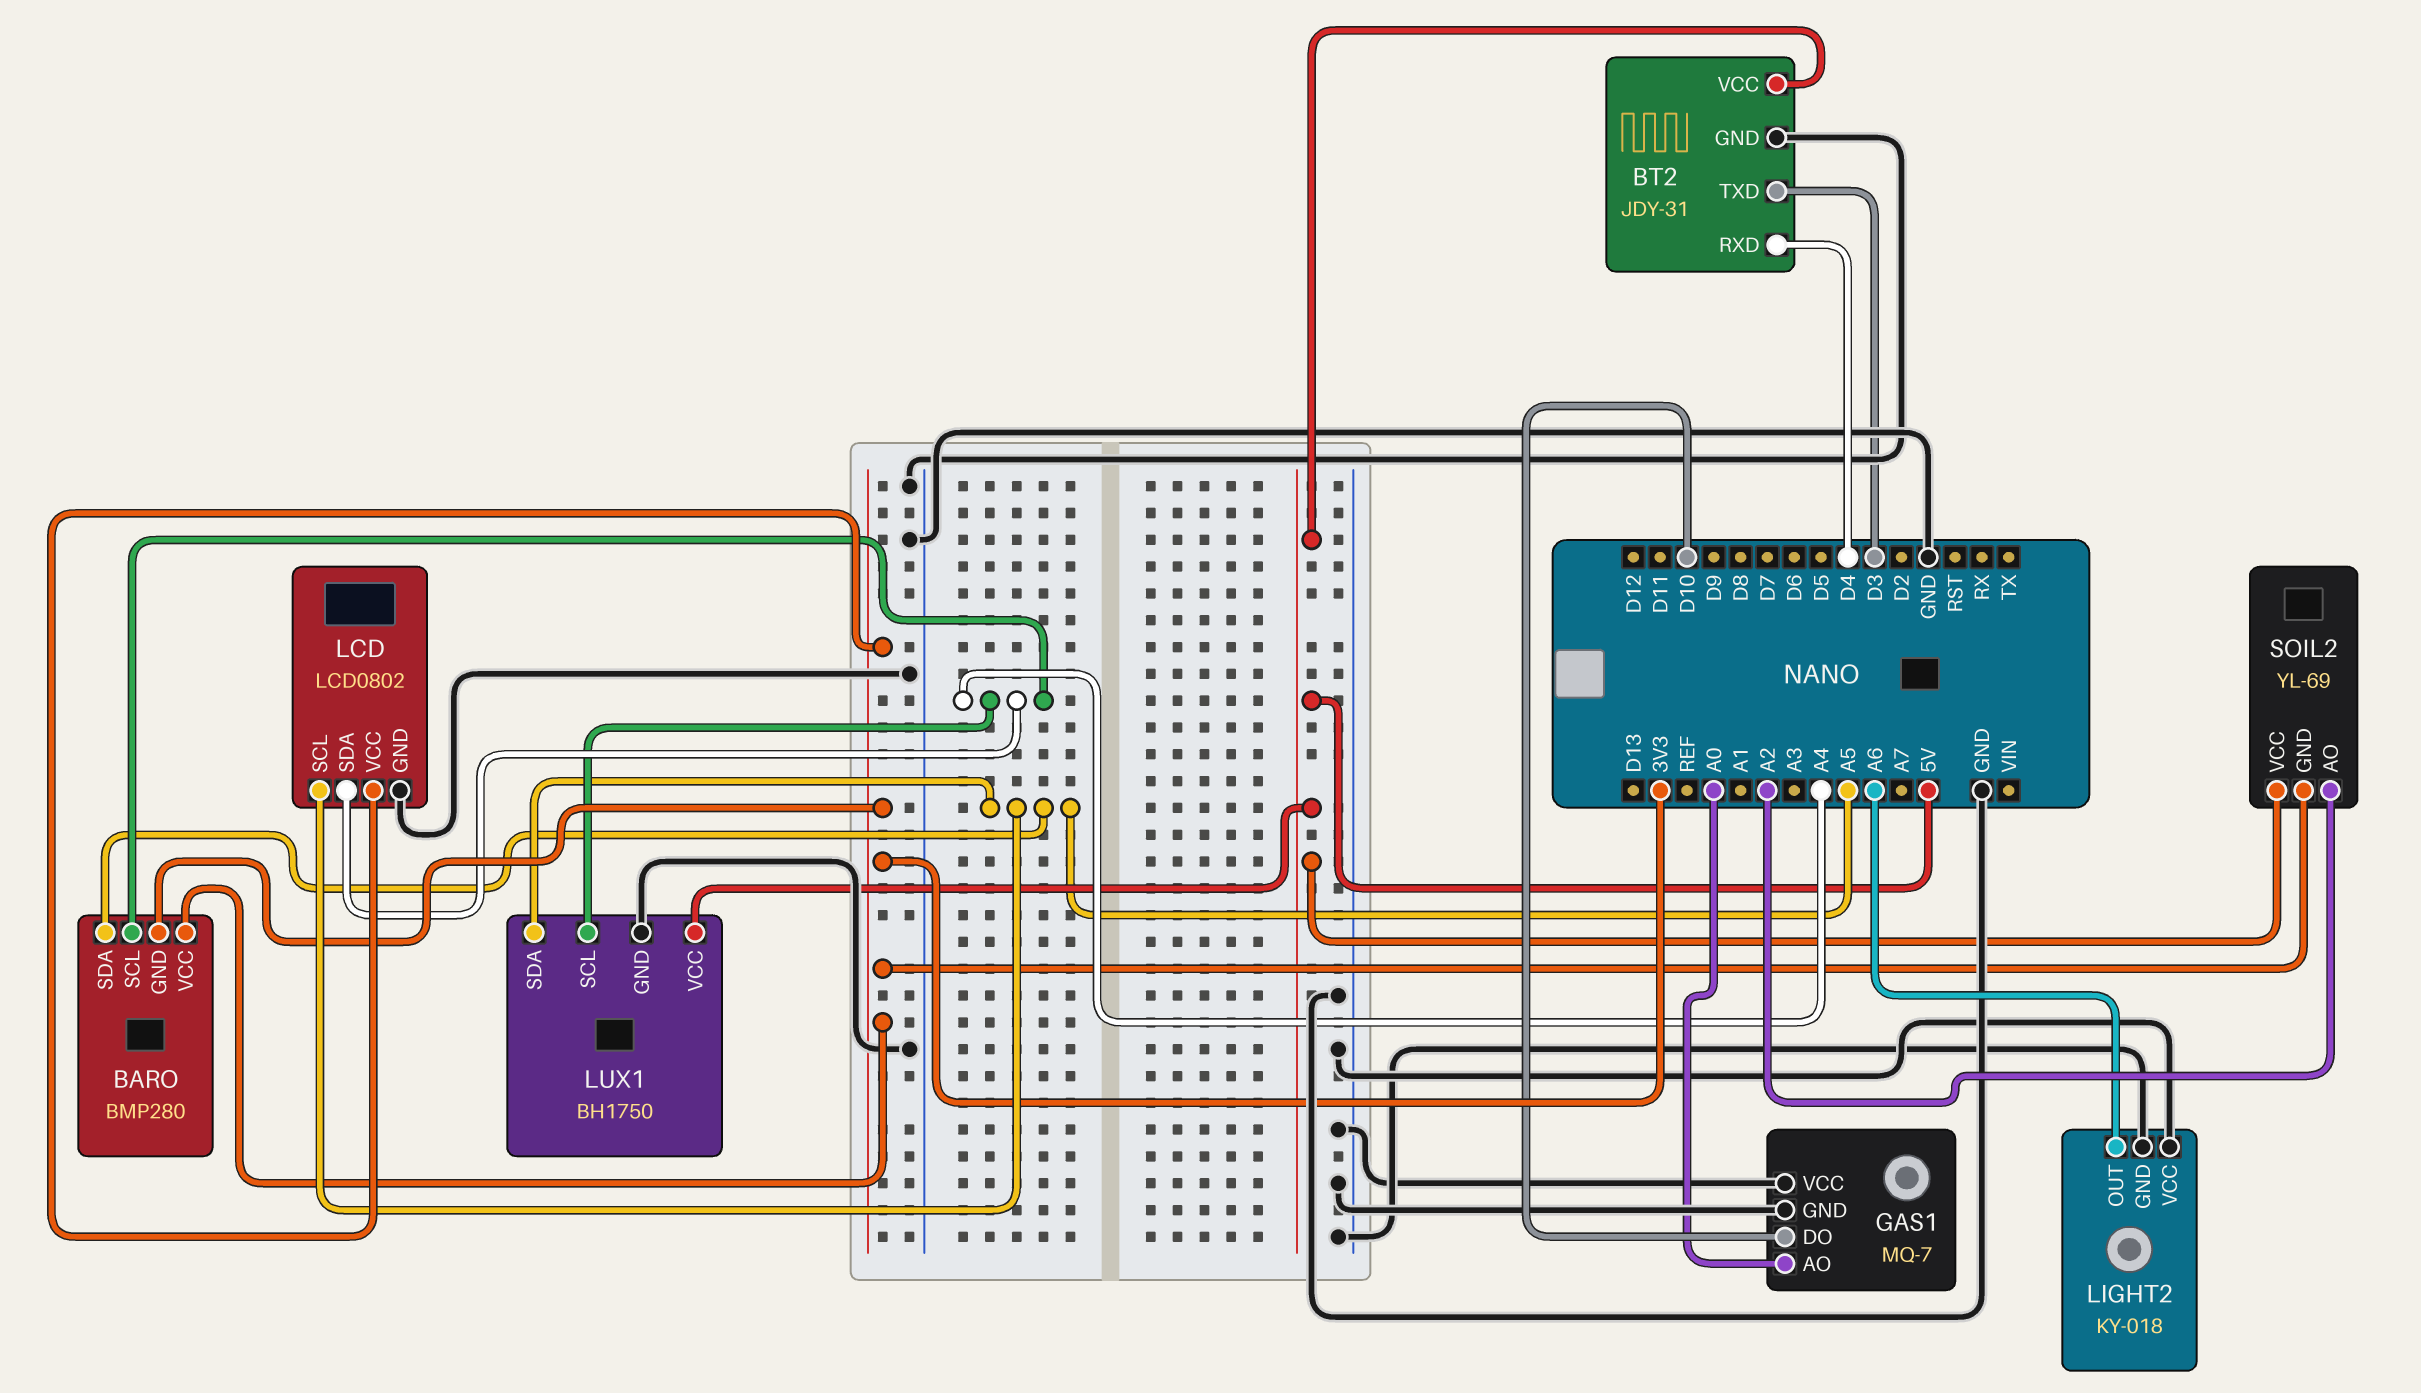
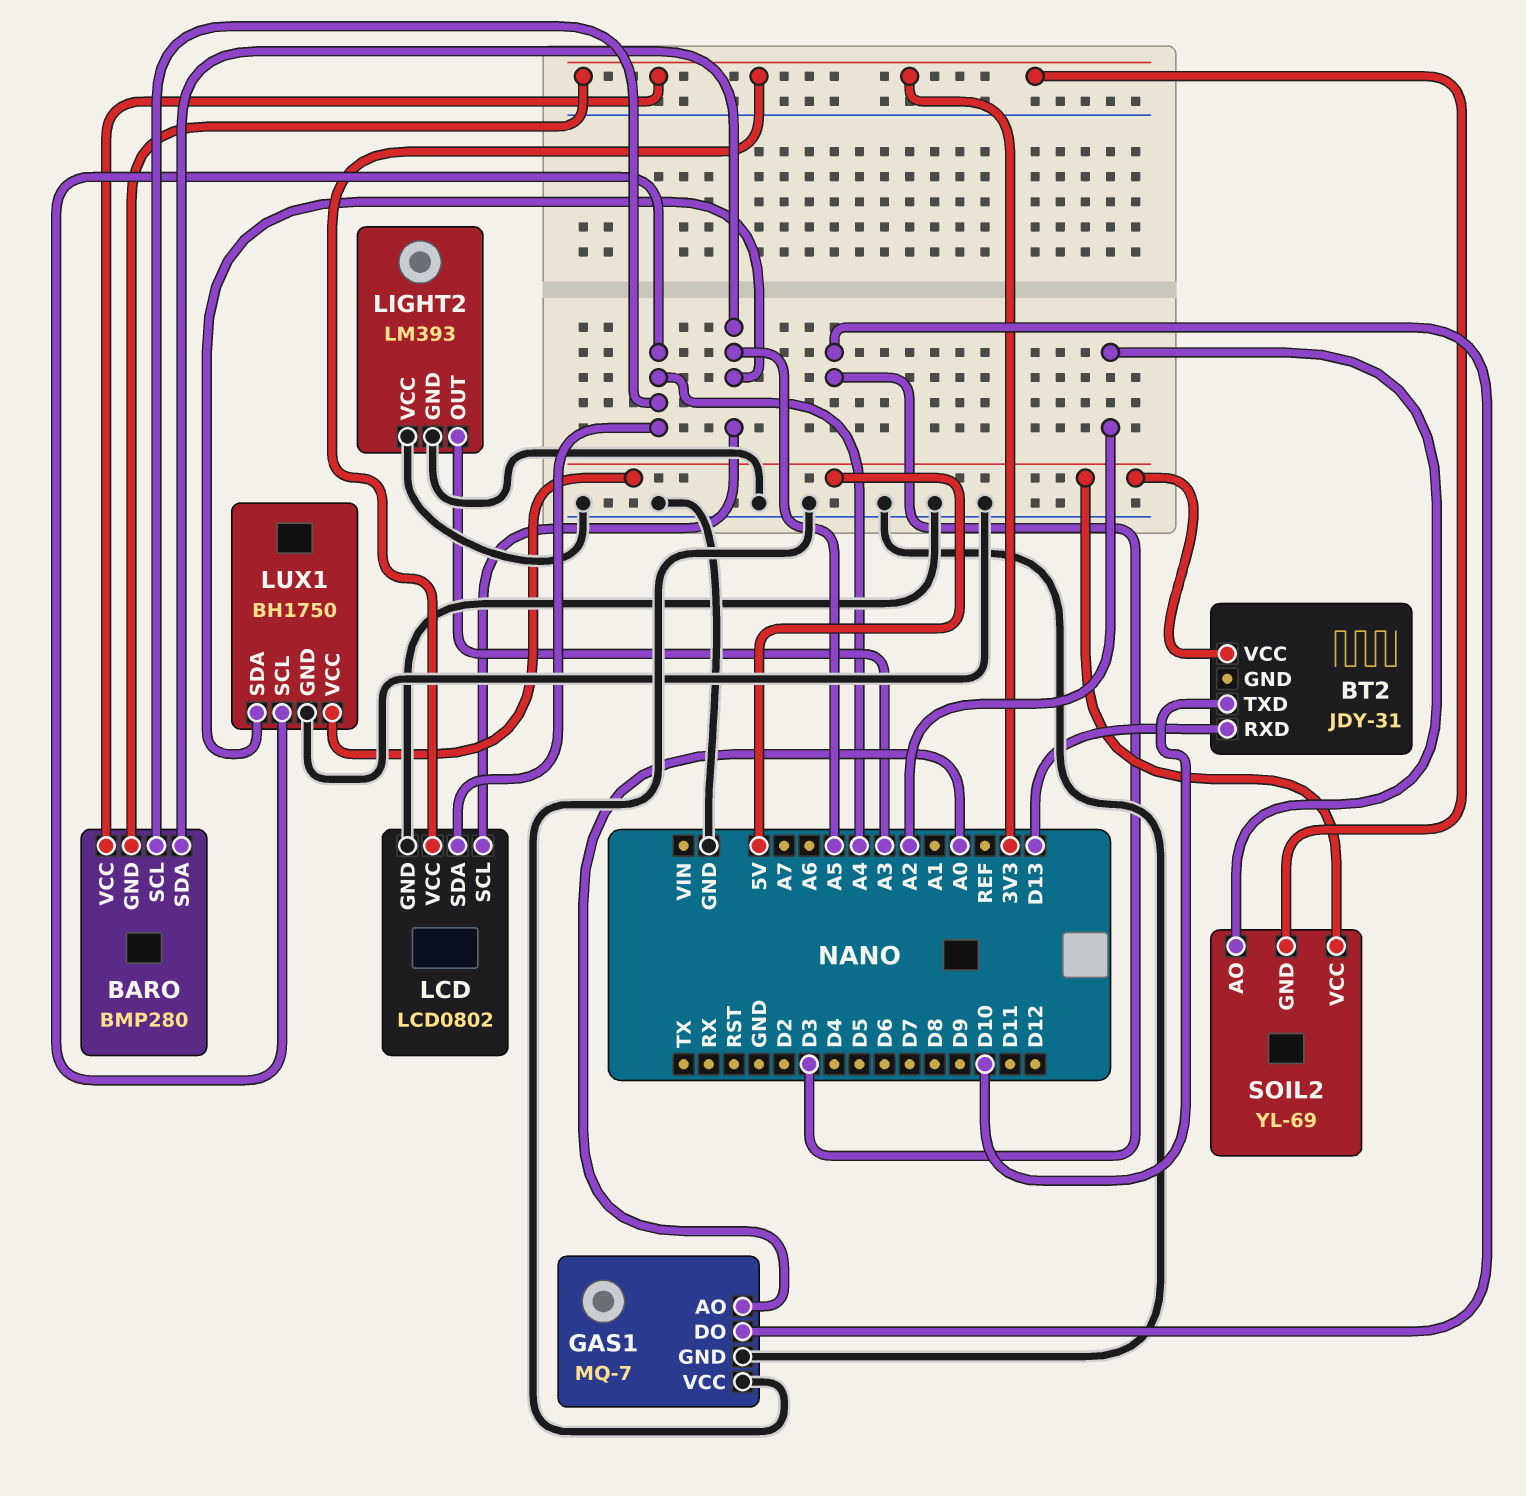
BT2 pin GND: GND -> none
BT2 pin RXD: D4 -> D13
BT2 pin TXD: D3 -> D10
GAS1 pin DO: D10 -> D3
LIGHT2: KY-018 -> LM393
LIGHT2 pin OUT: A6 -> A3

